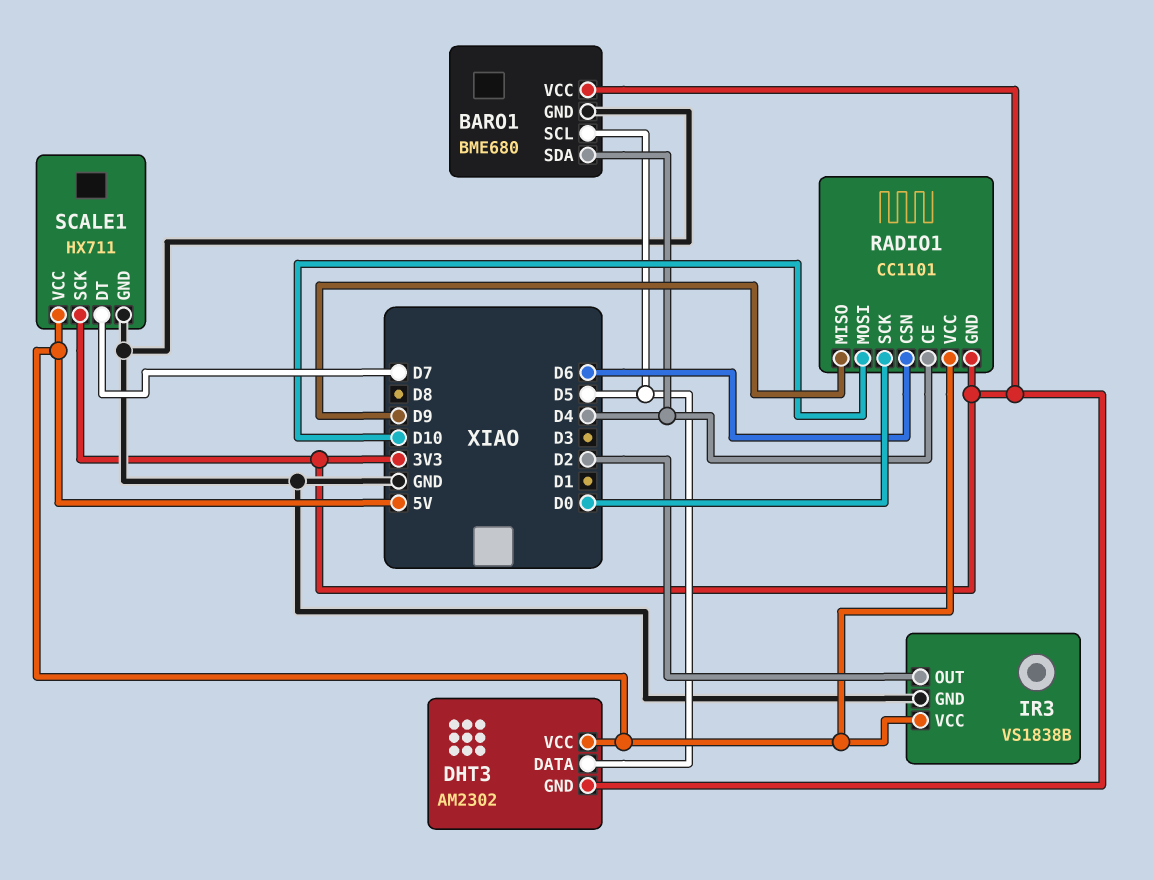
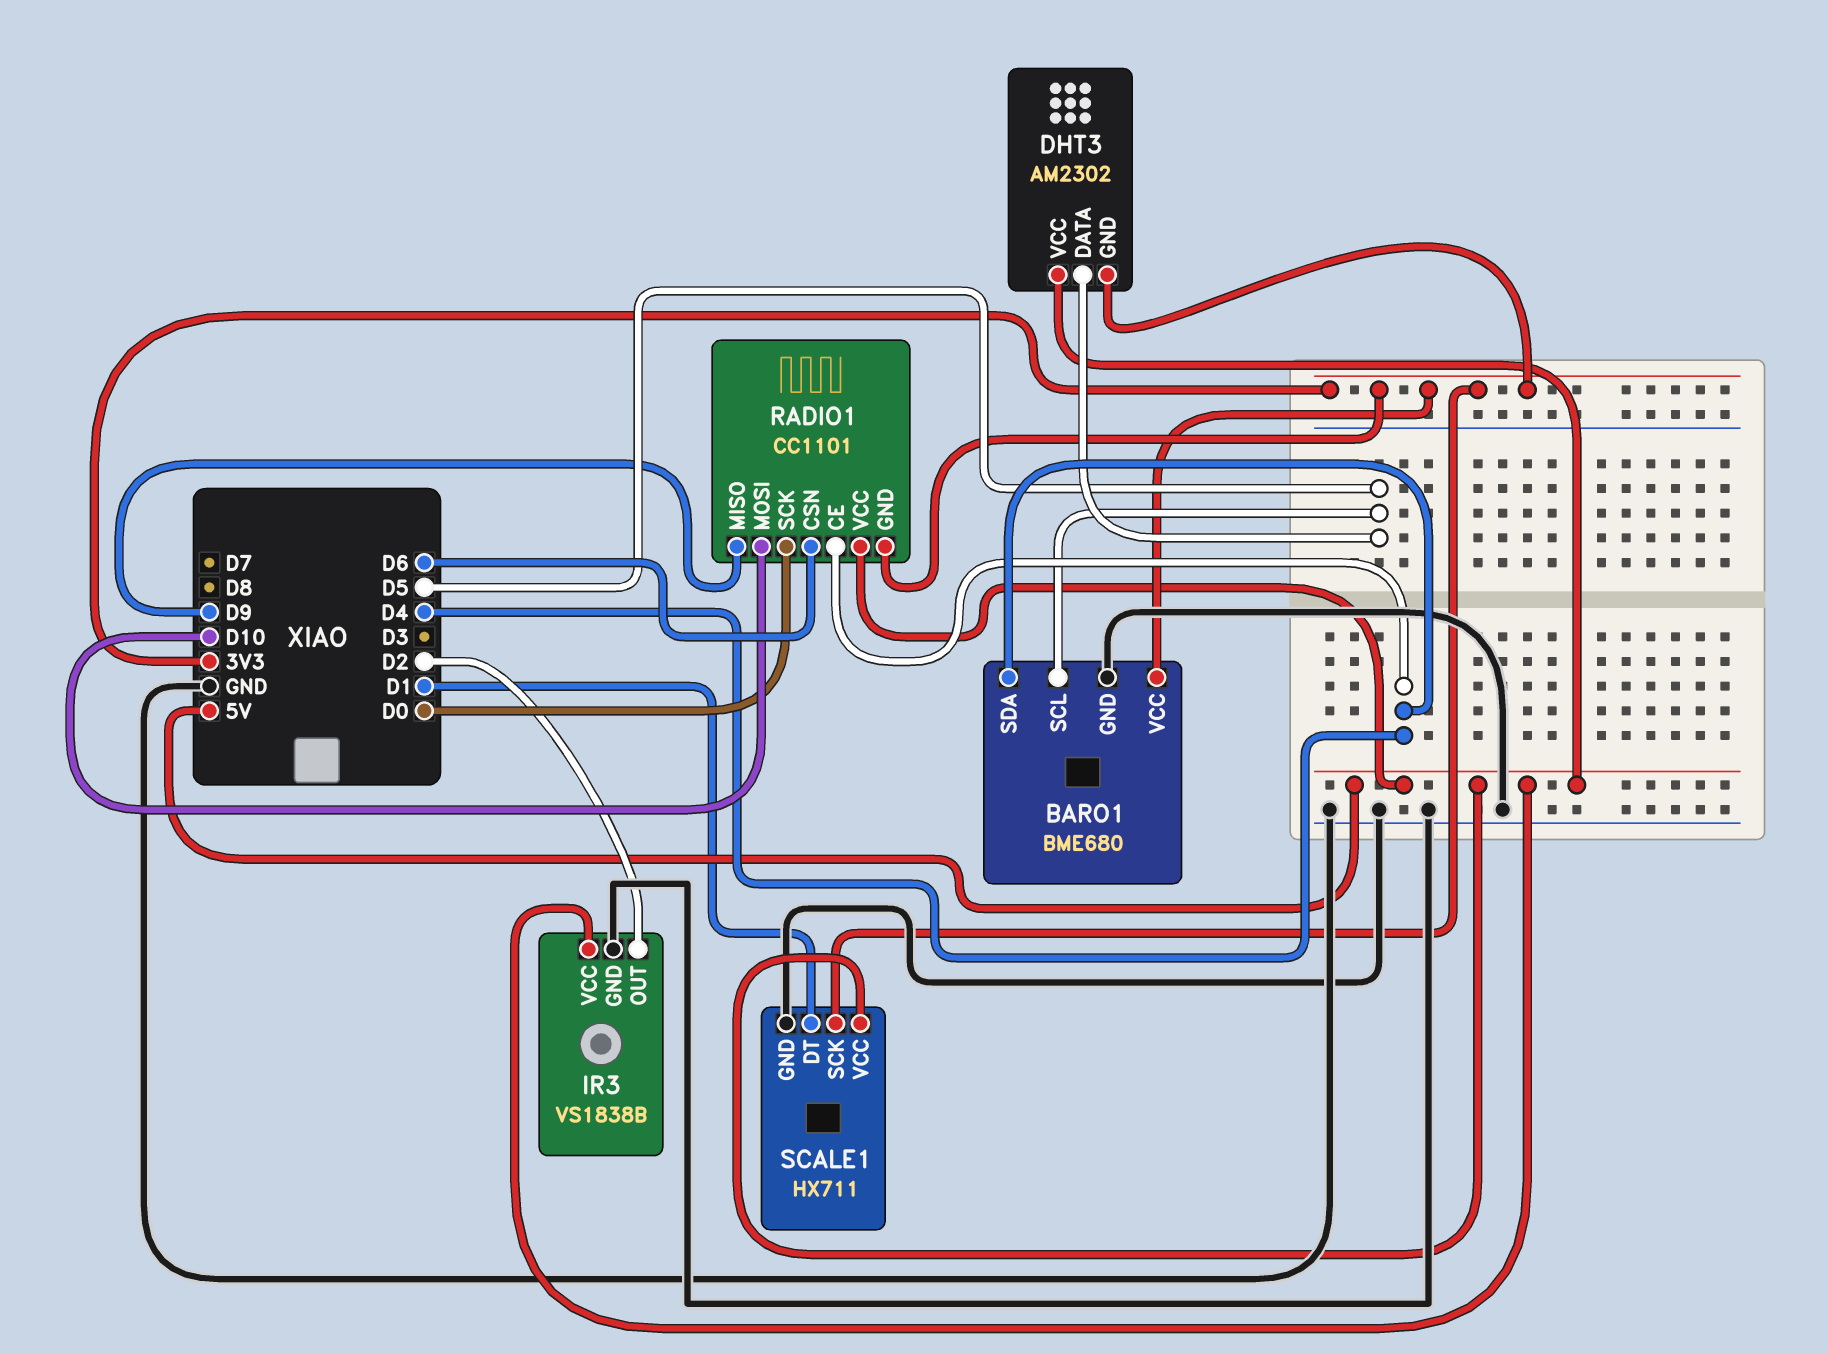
SCALE1 pin DT: D7 -> D1

